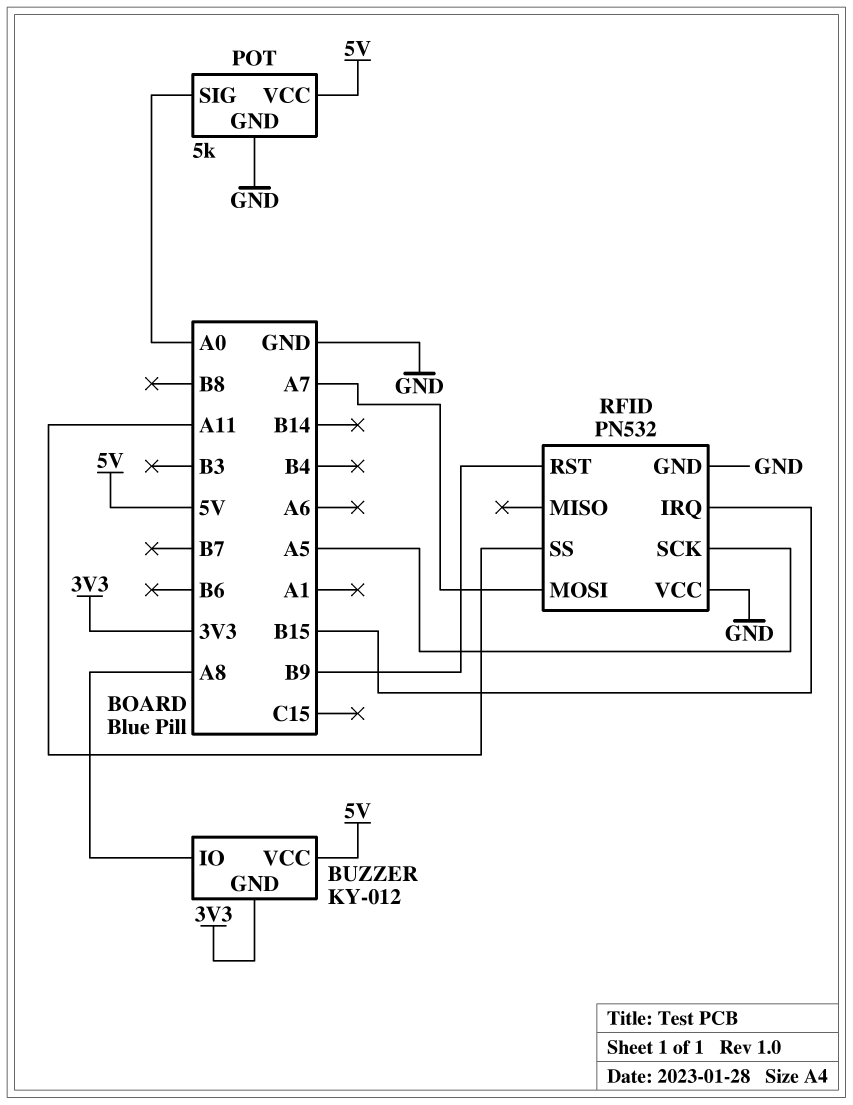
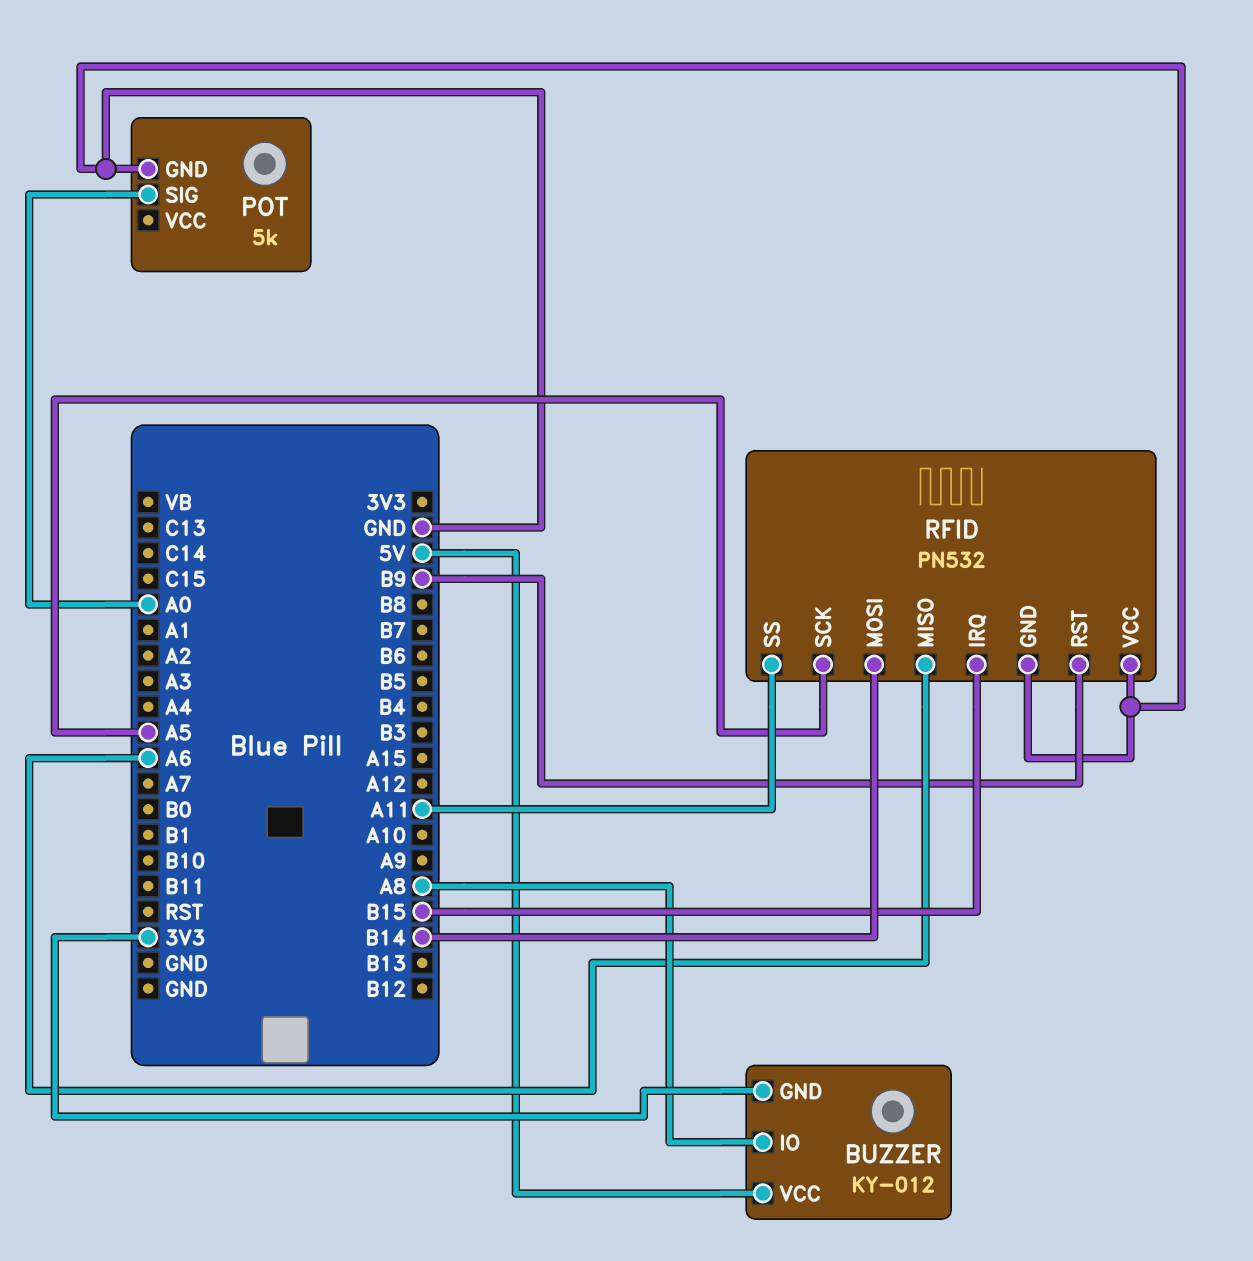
POT pin VCC: 5V -> none
RFID pin MISO: none -> A6
RFID pin MOSI: A7 -> B14

